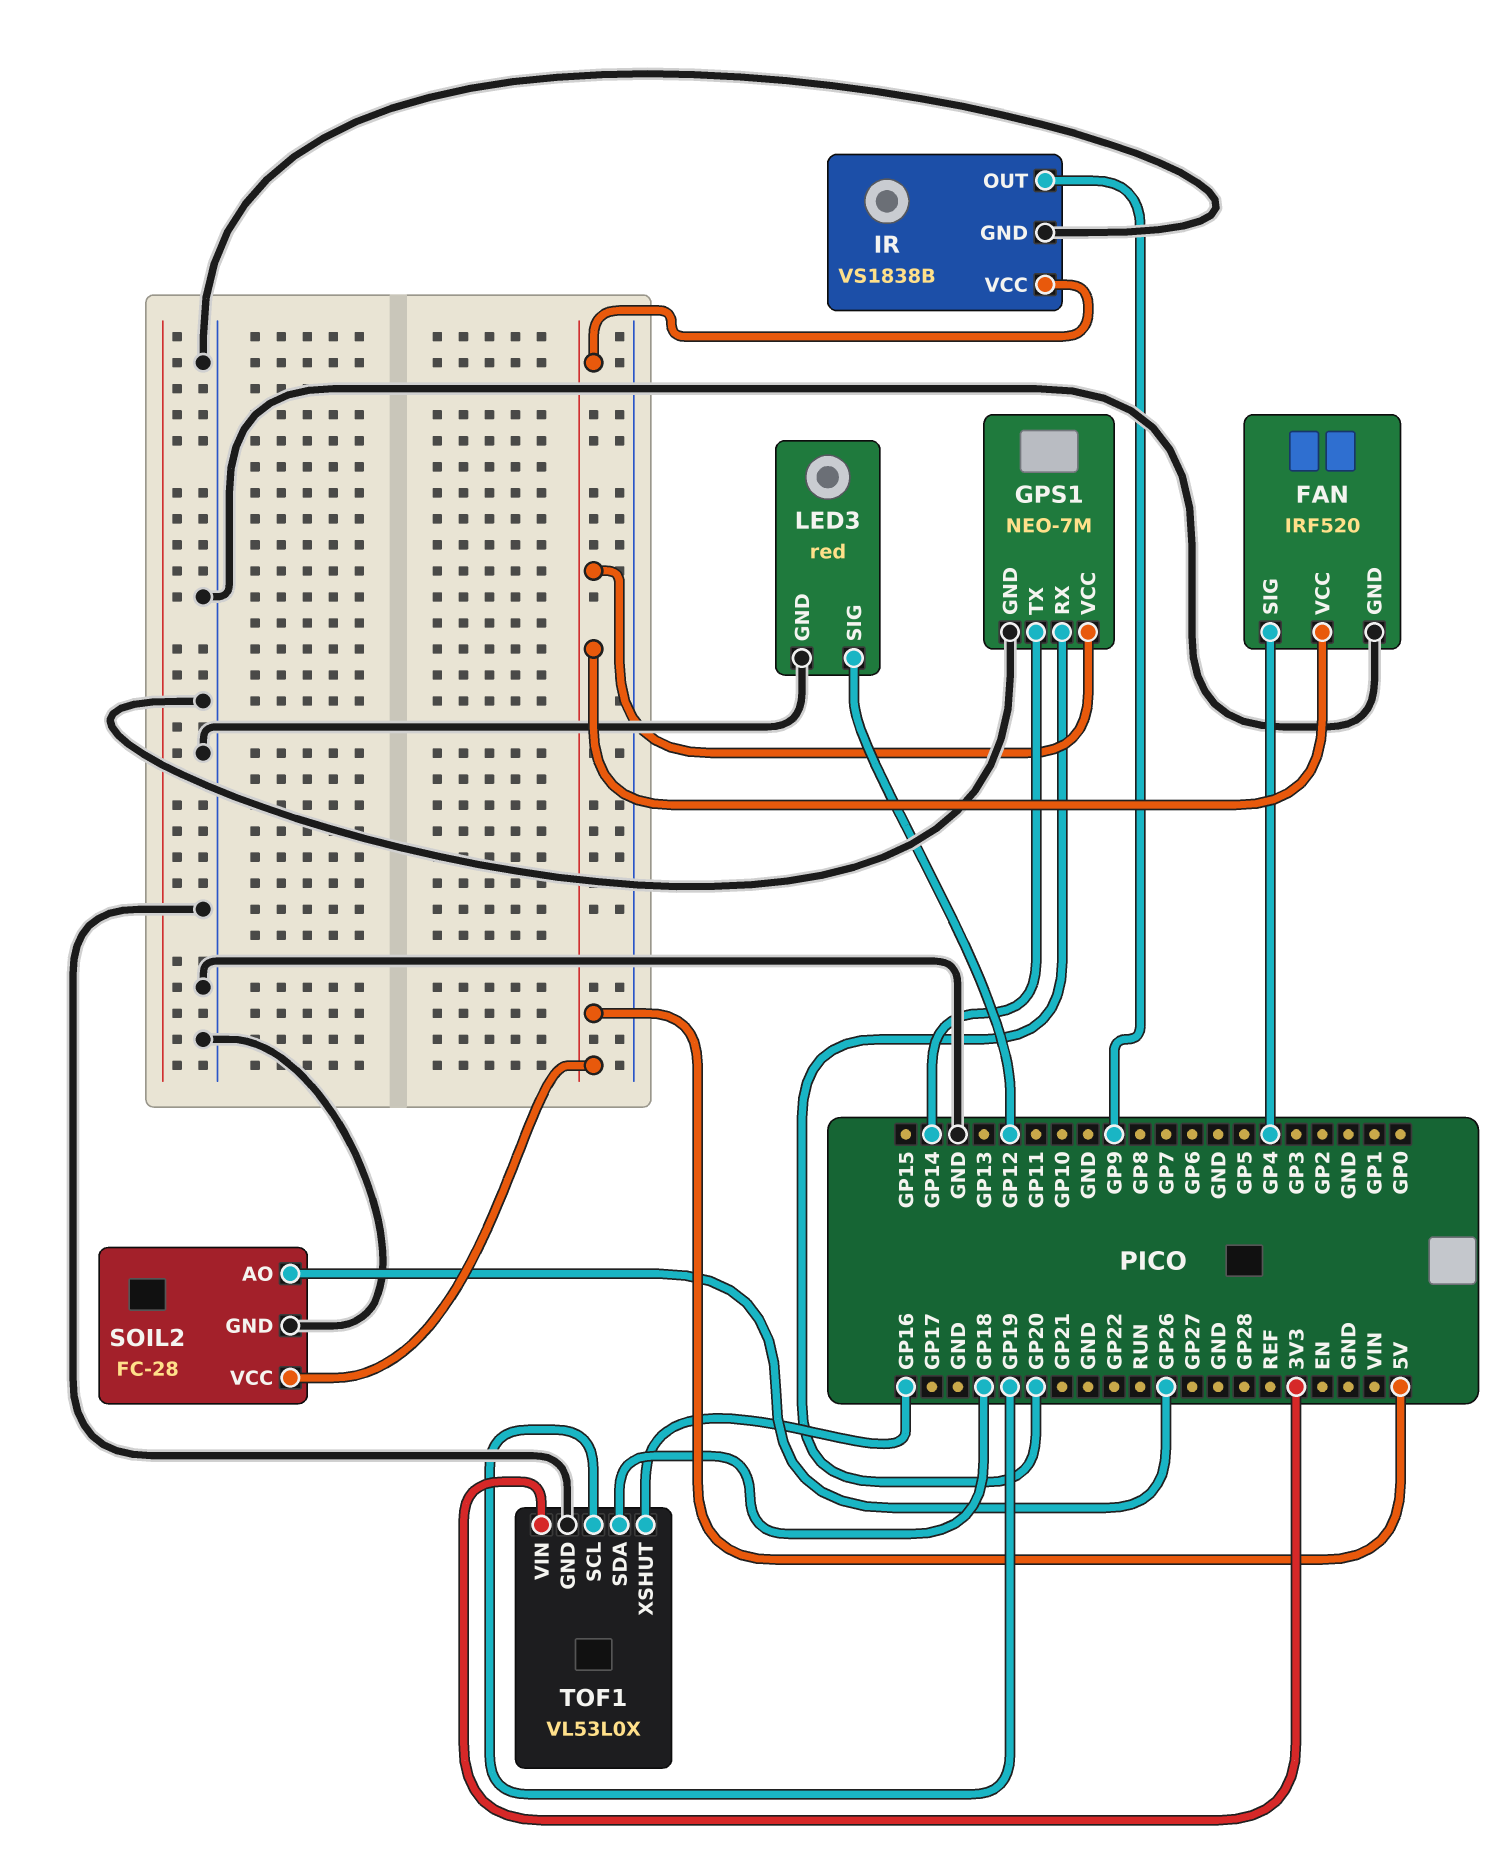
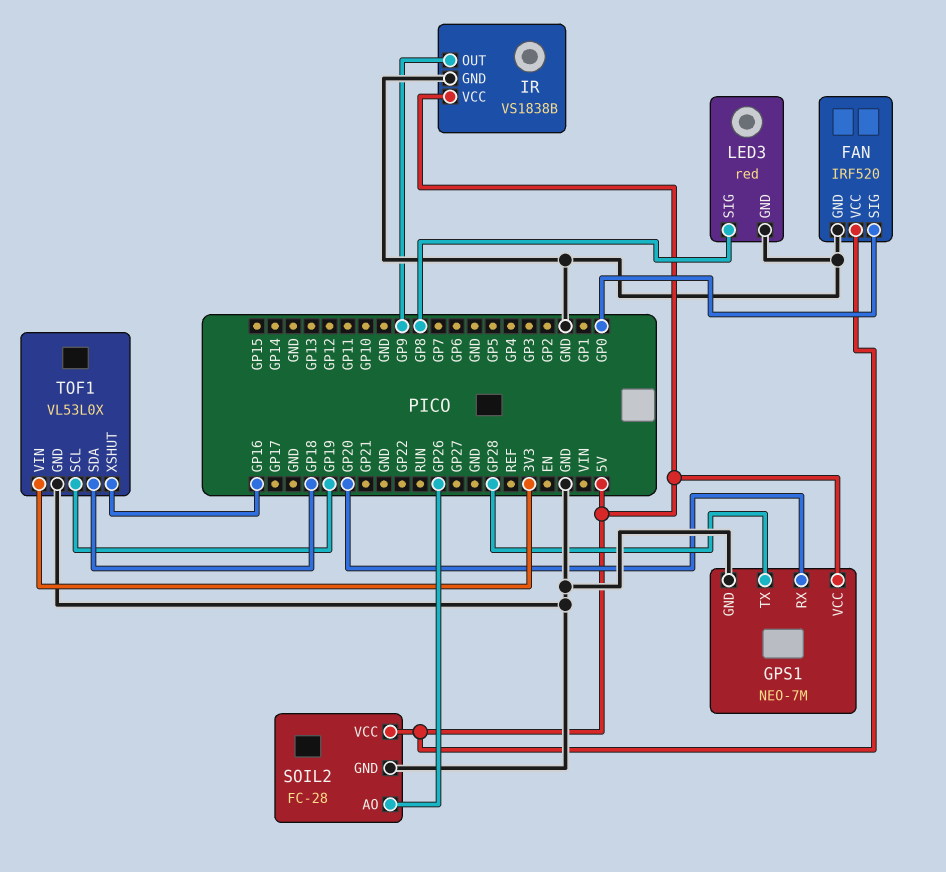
FAN pin SIG: GP4 -> GP0
GPS1 pin TX: GP14 -> GP28
LED3 pin SIG: GP12 -> GP8

